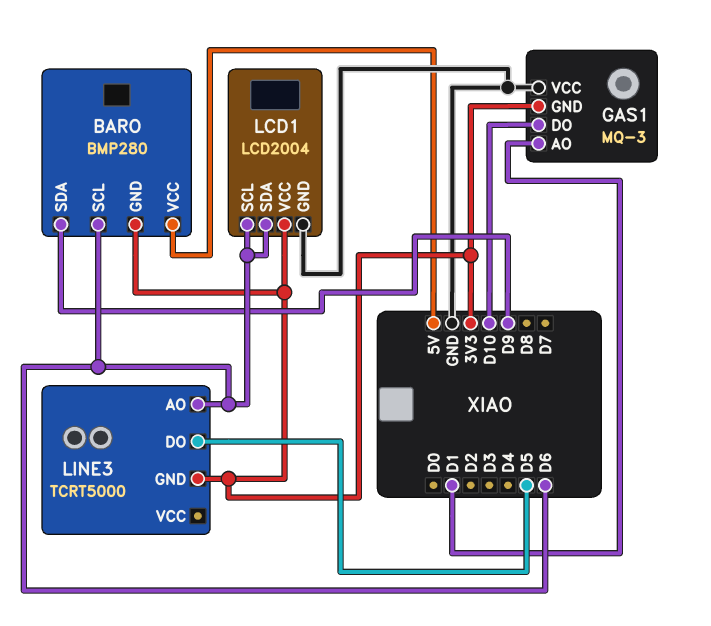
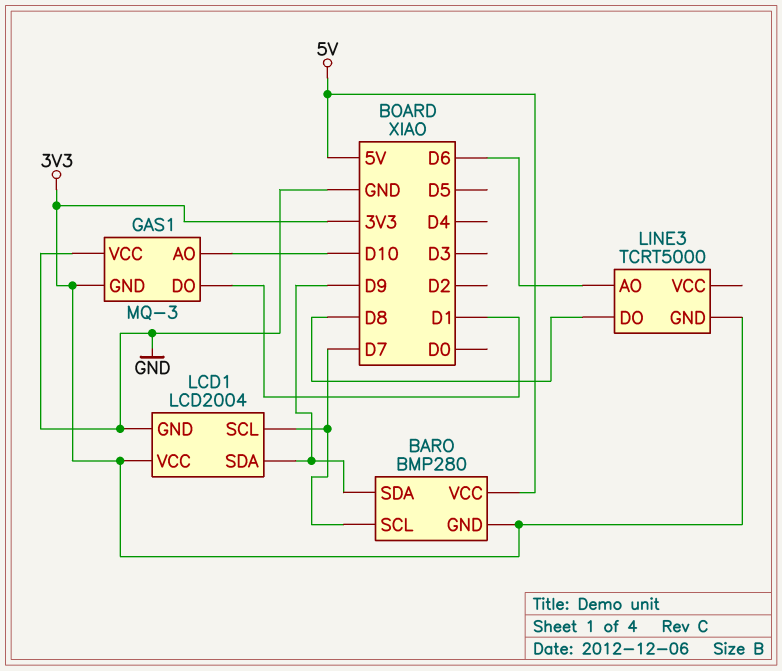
BARO pin SCL: D6 -> D7
GAS1 pin AO: D1 -> D10
GAS1 pin DO: D10 -> D1
LCD1 pin SCL: D6 -> D7
LCD1 pin SDA: D6 -> D9
LINE3 pin DO: D5 -> D8

